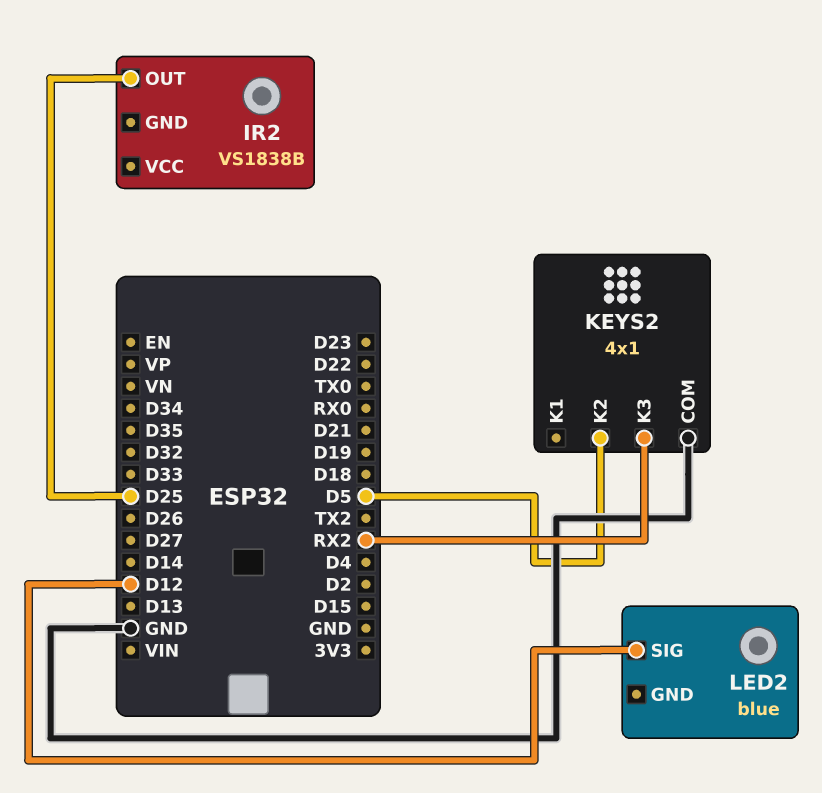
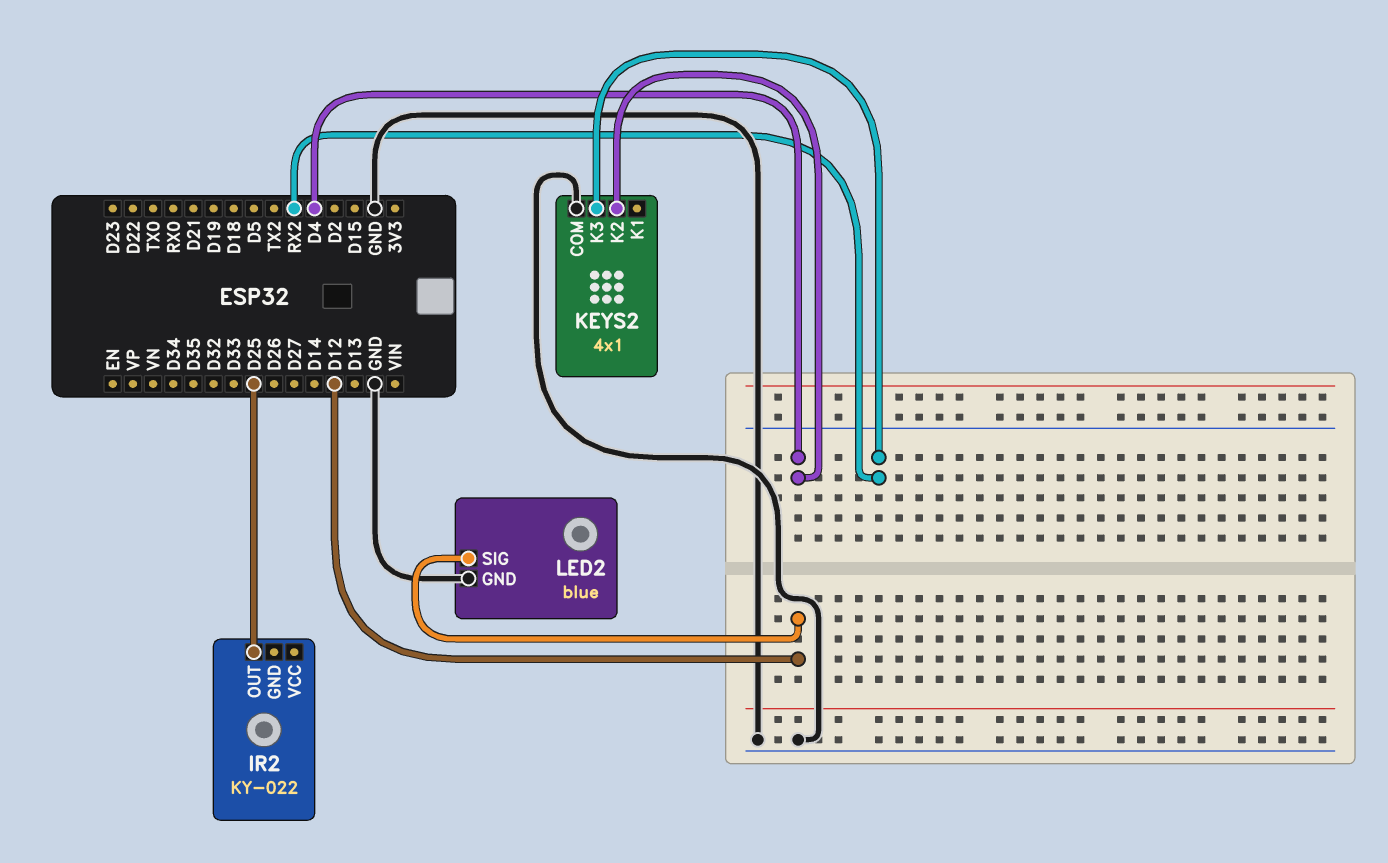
IR2: VS1838B -> KY-022
KEYS2 pin K2: D5 -> D4
LED2 pin GND: none -> GND

